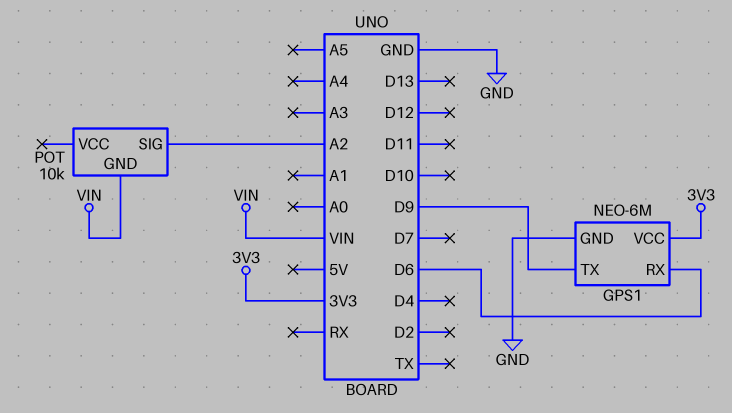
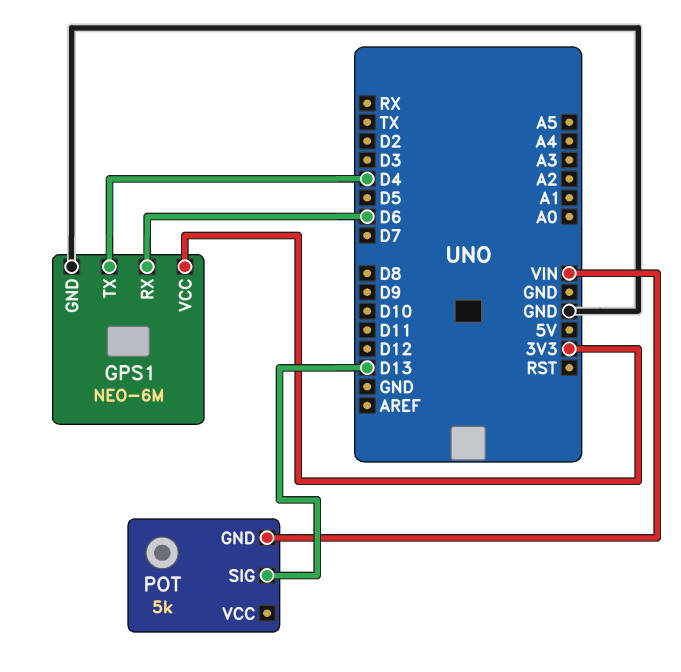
GPS1 pin TX: D9 -> D4
POT: 10k -> 5k
POT pin SIG: A2 -> D13

